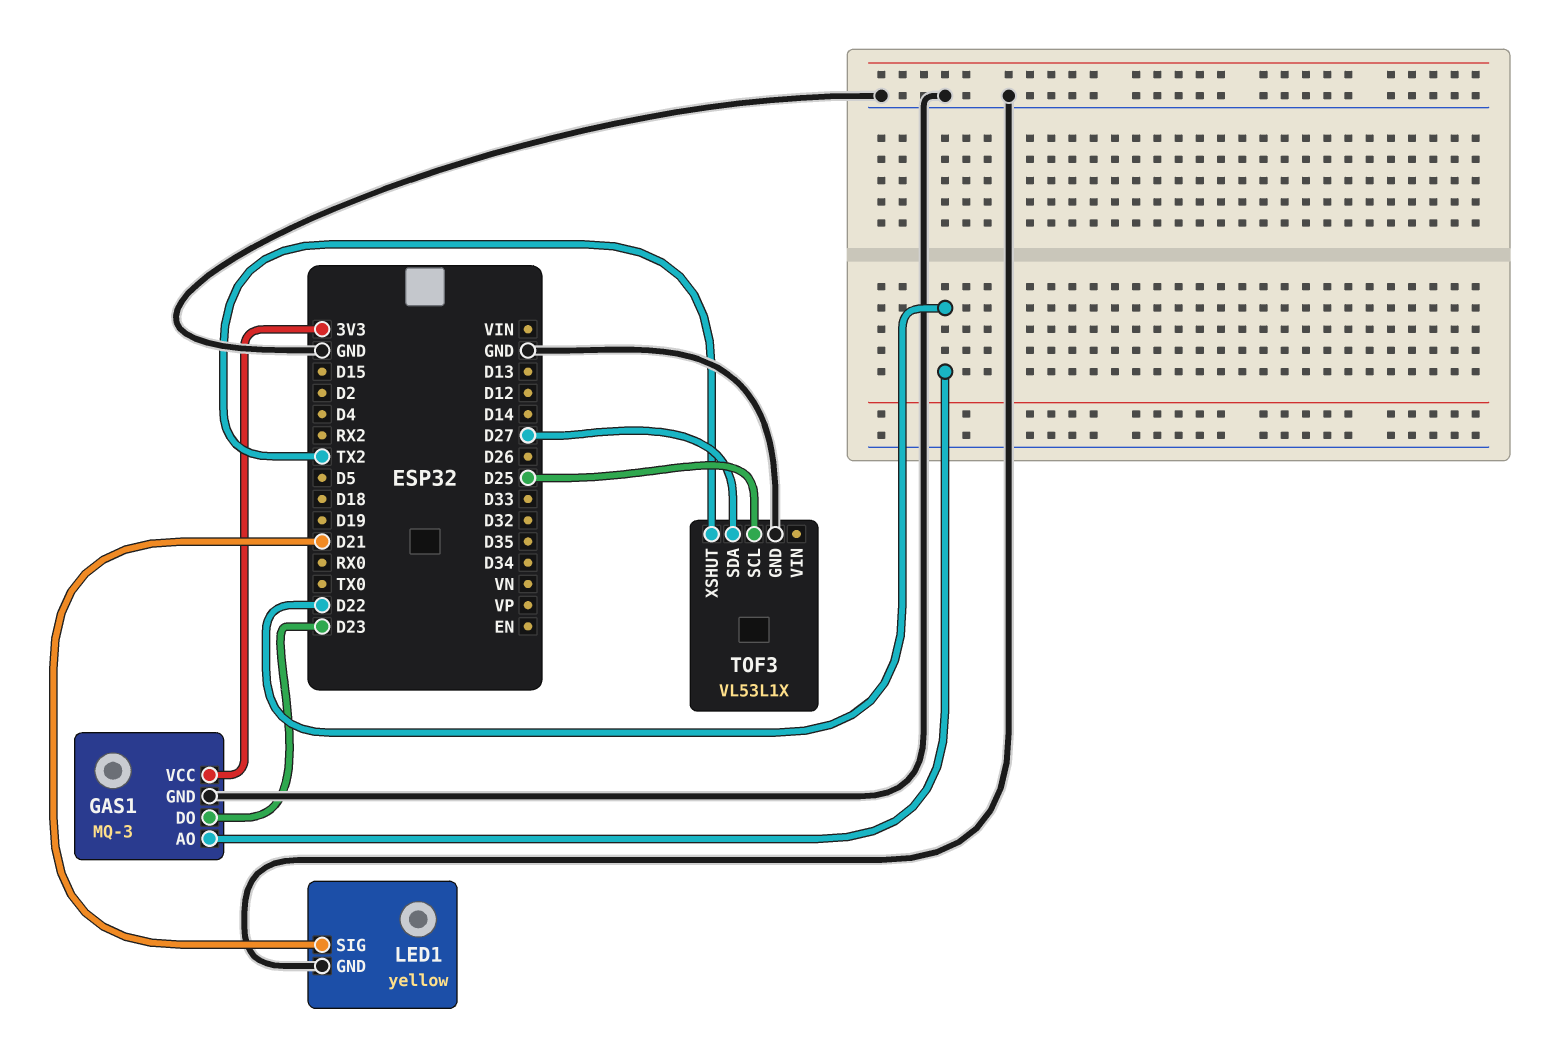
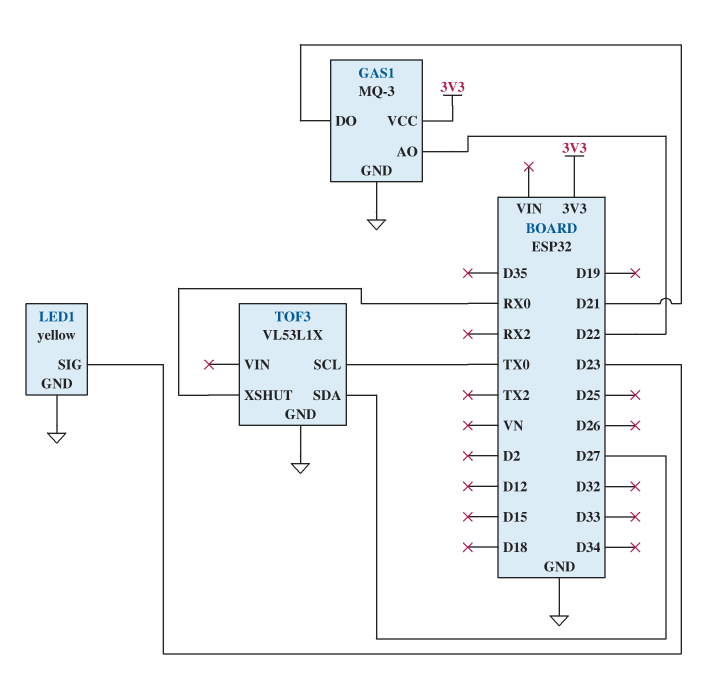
GAS1 pin DO: D23 -> D21
LED1 pin SIG: D21 -> D23
TOF3 pin SCL: D25 -> TX0
TOF3 pin XSHUT: TX2 -> RX0

